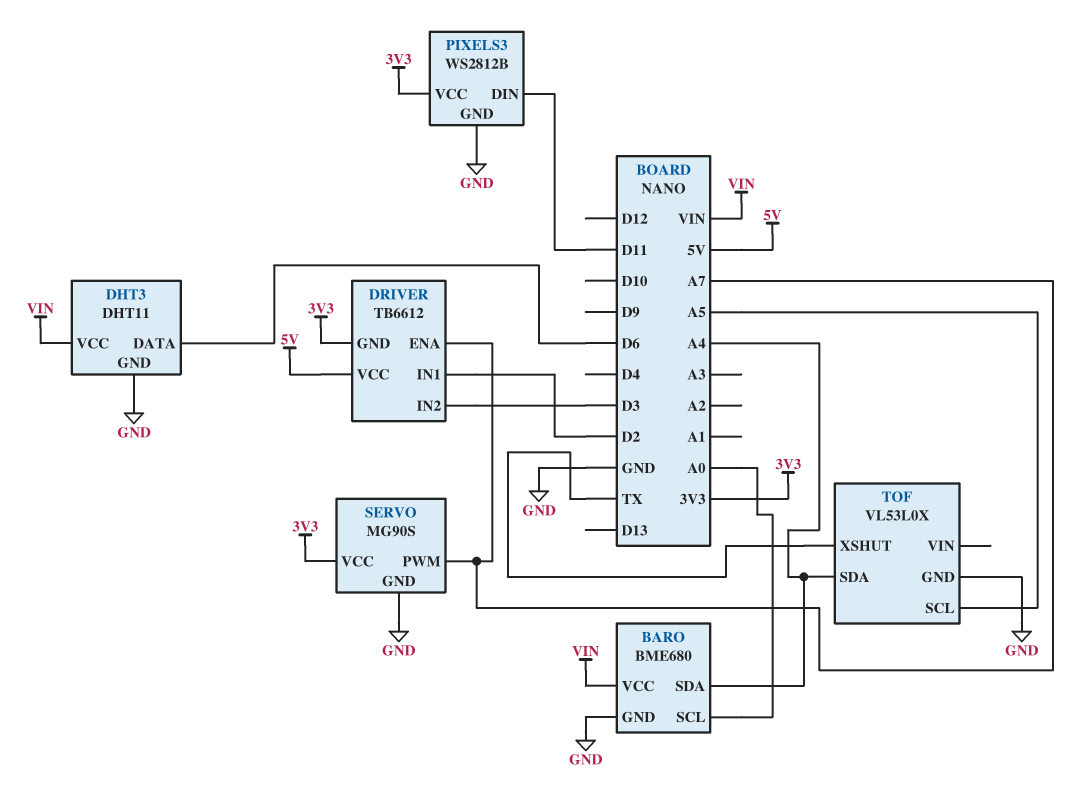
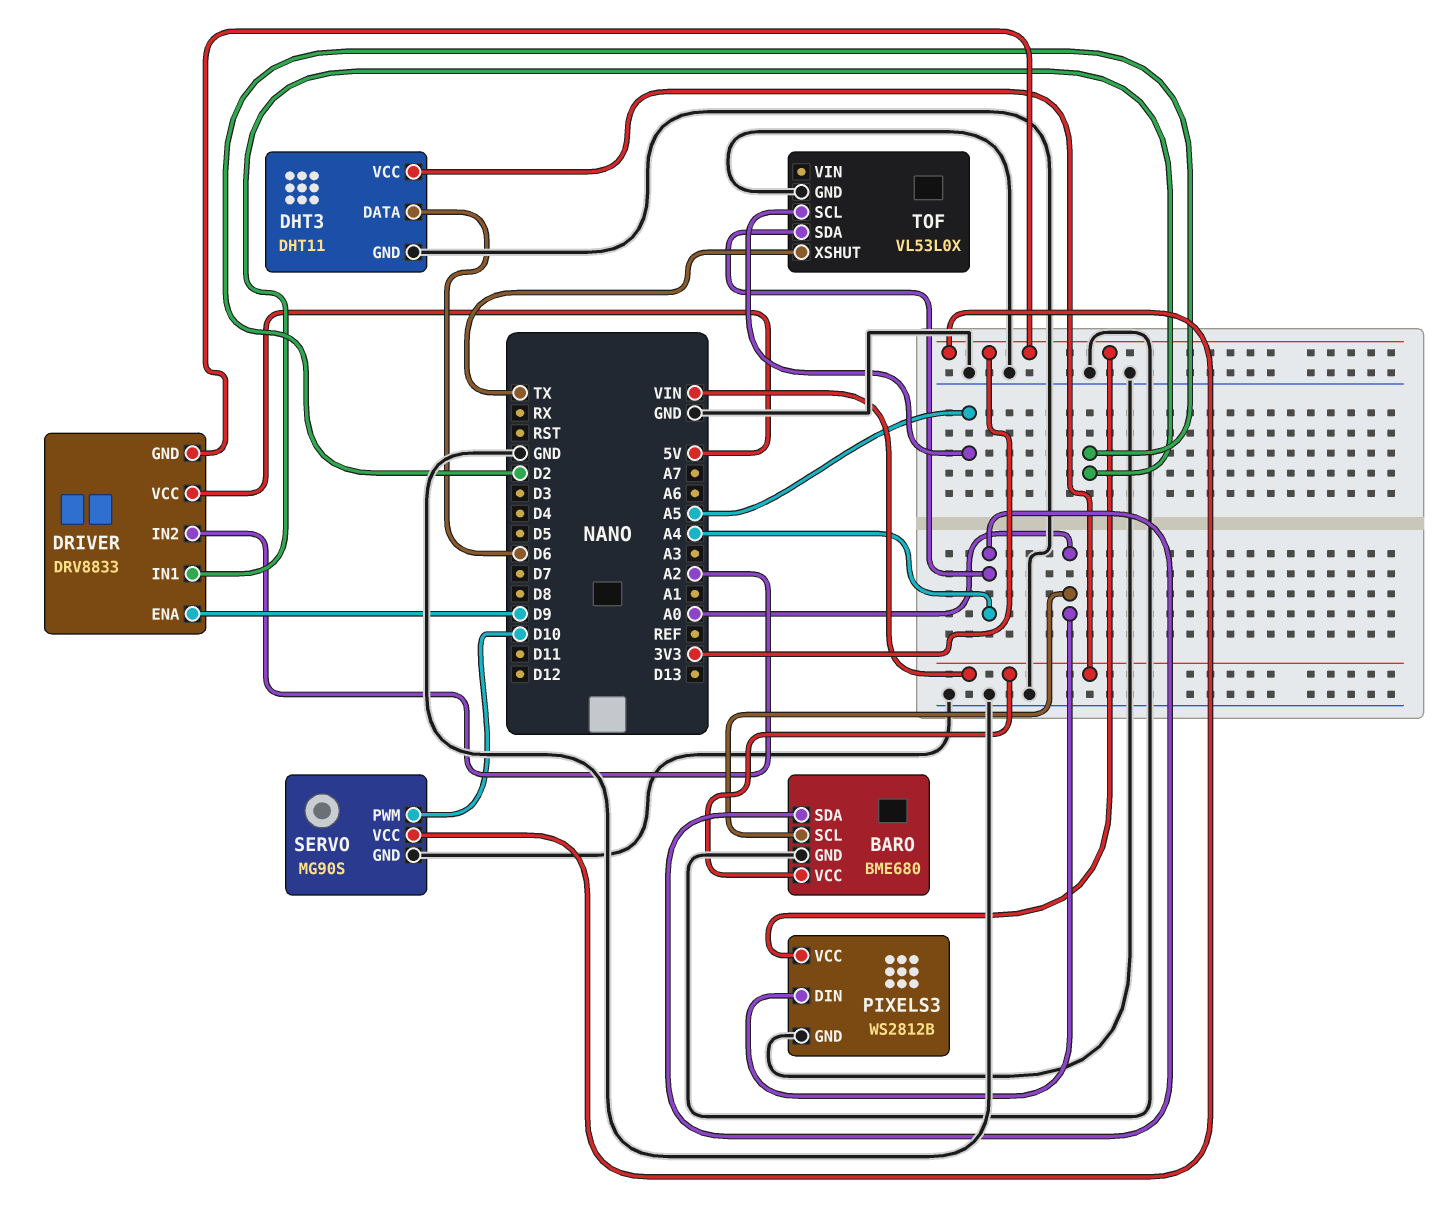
DRIVER: TB6612 -> DRV8833
DRIVER pin ENA: A7 -> D9
DRIVER pin IN2: D3 -> A2
PIXELS3 pin DIN: D11 -> A0
SERVO pin PWM: A7 -> D10

